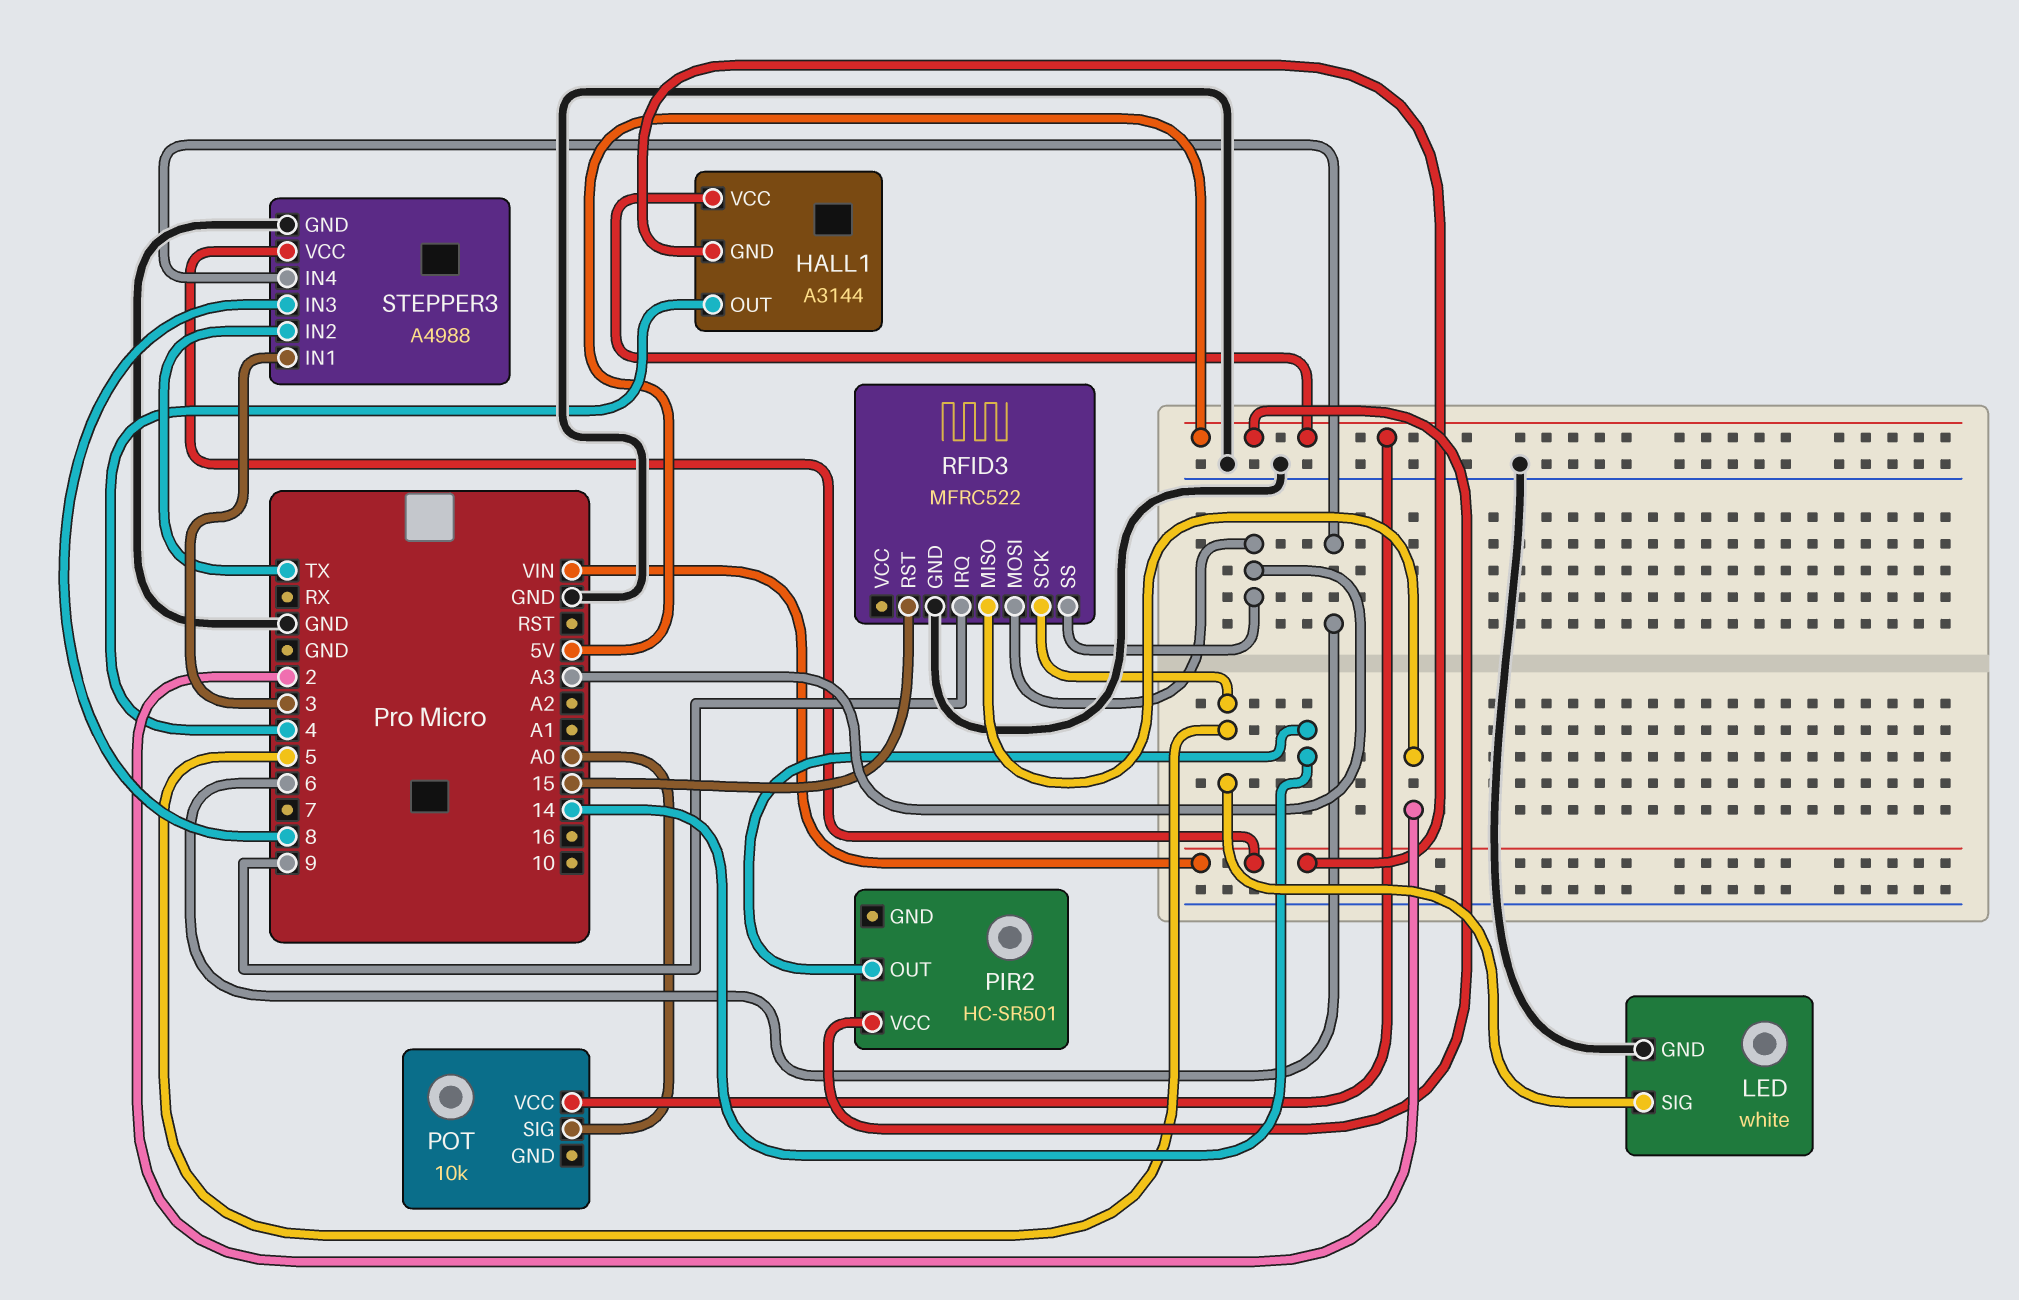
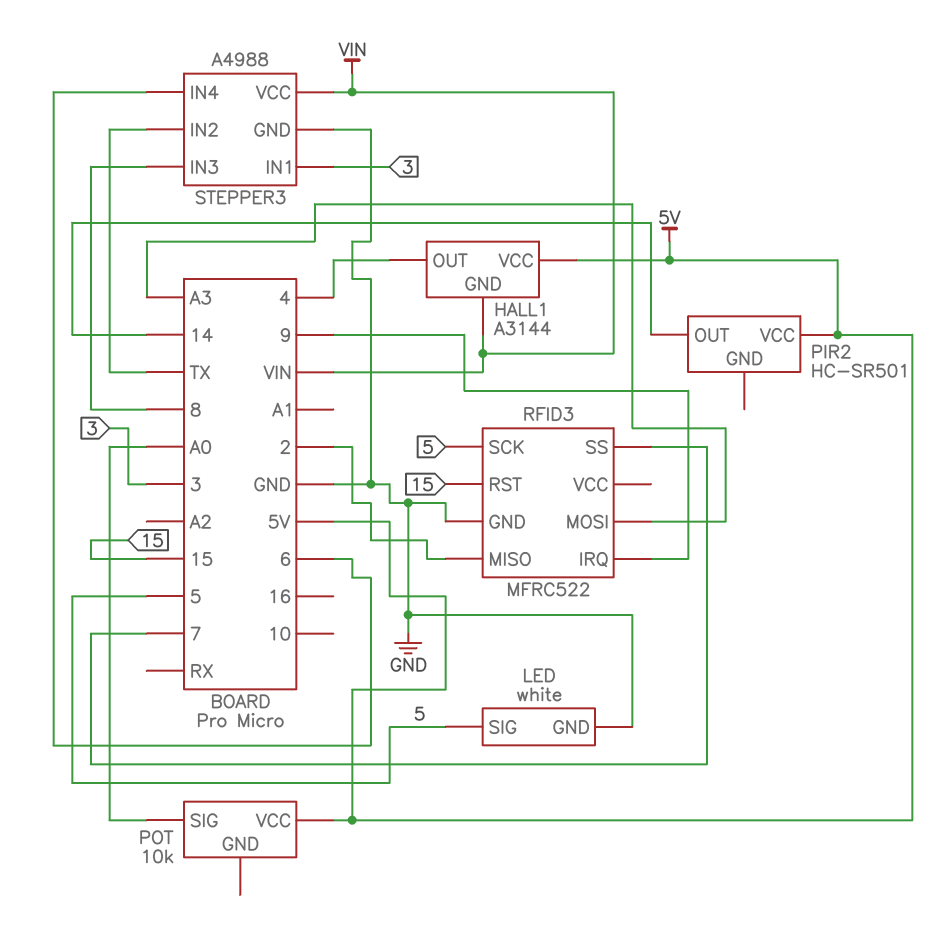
RFID3 pin SS: A3 -> 7

